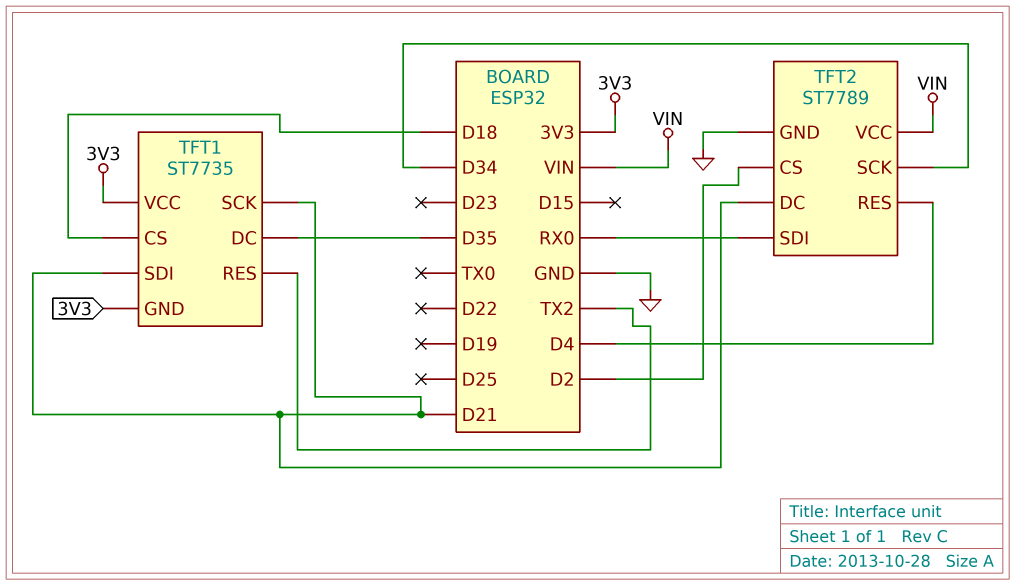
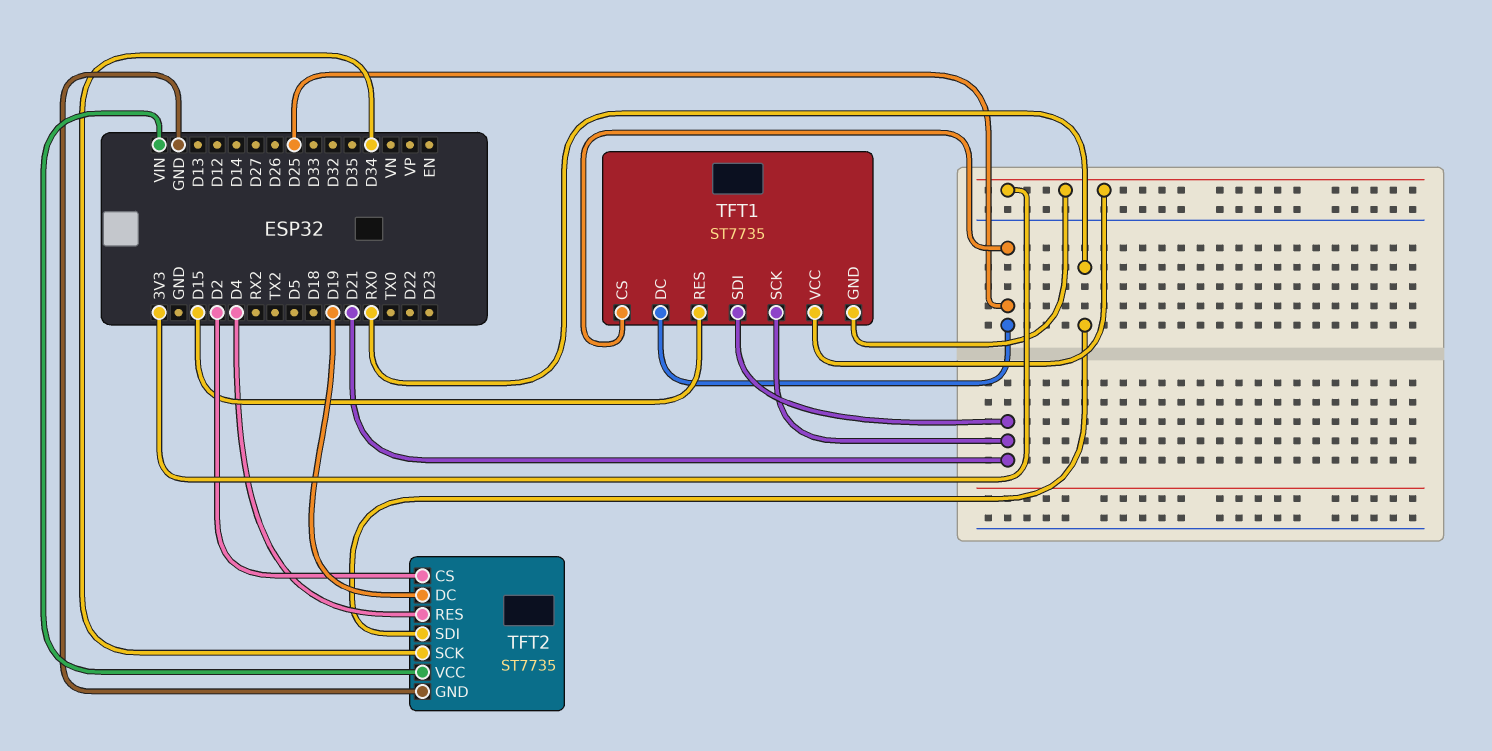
TFT1 pin CS: D18 -> D25
TFT1 pin DC: D35 -> D25
TFT1 pin RES: TX2 -> D15
TFT2: ST7789 -> ST7735
TFT2 pin DC: D21 -> D19

